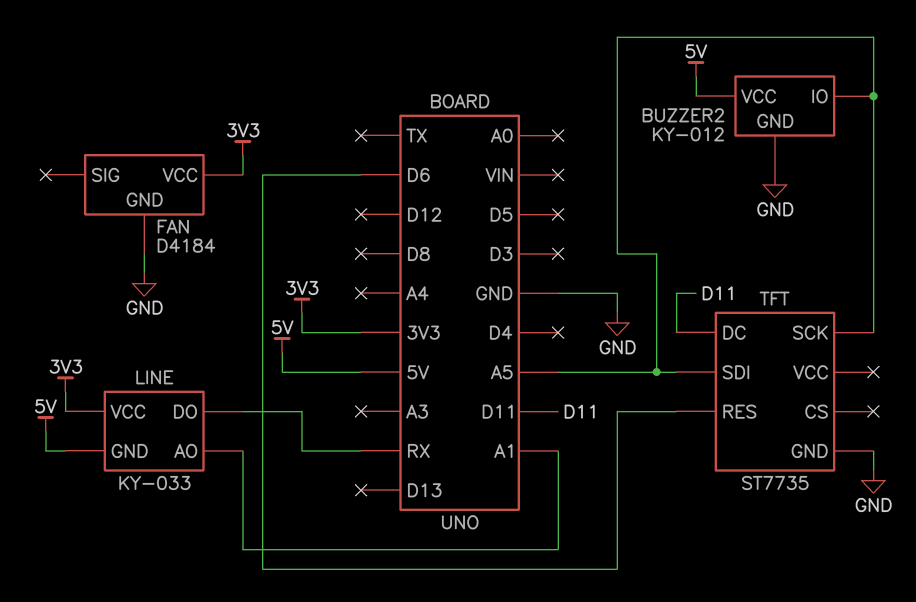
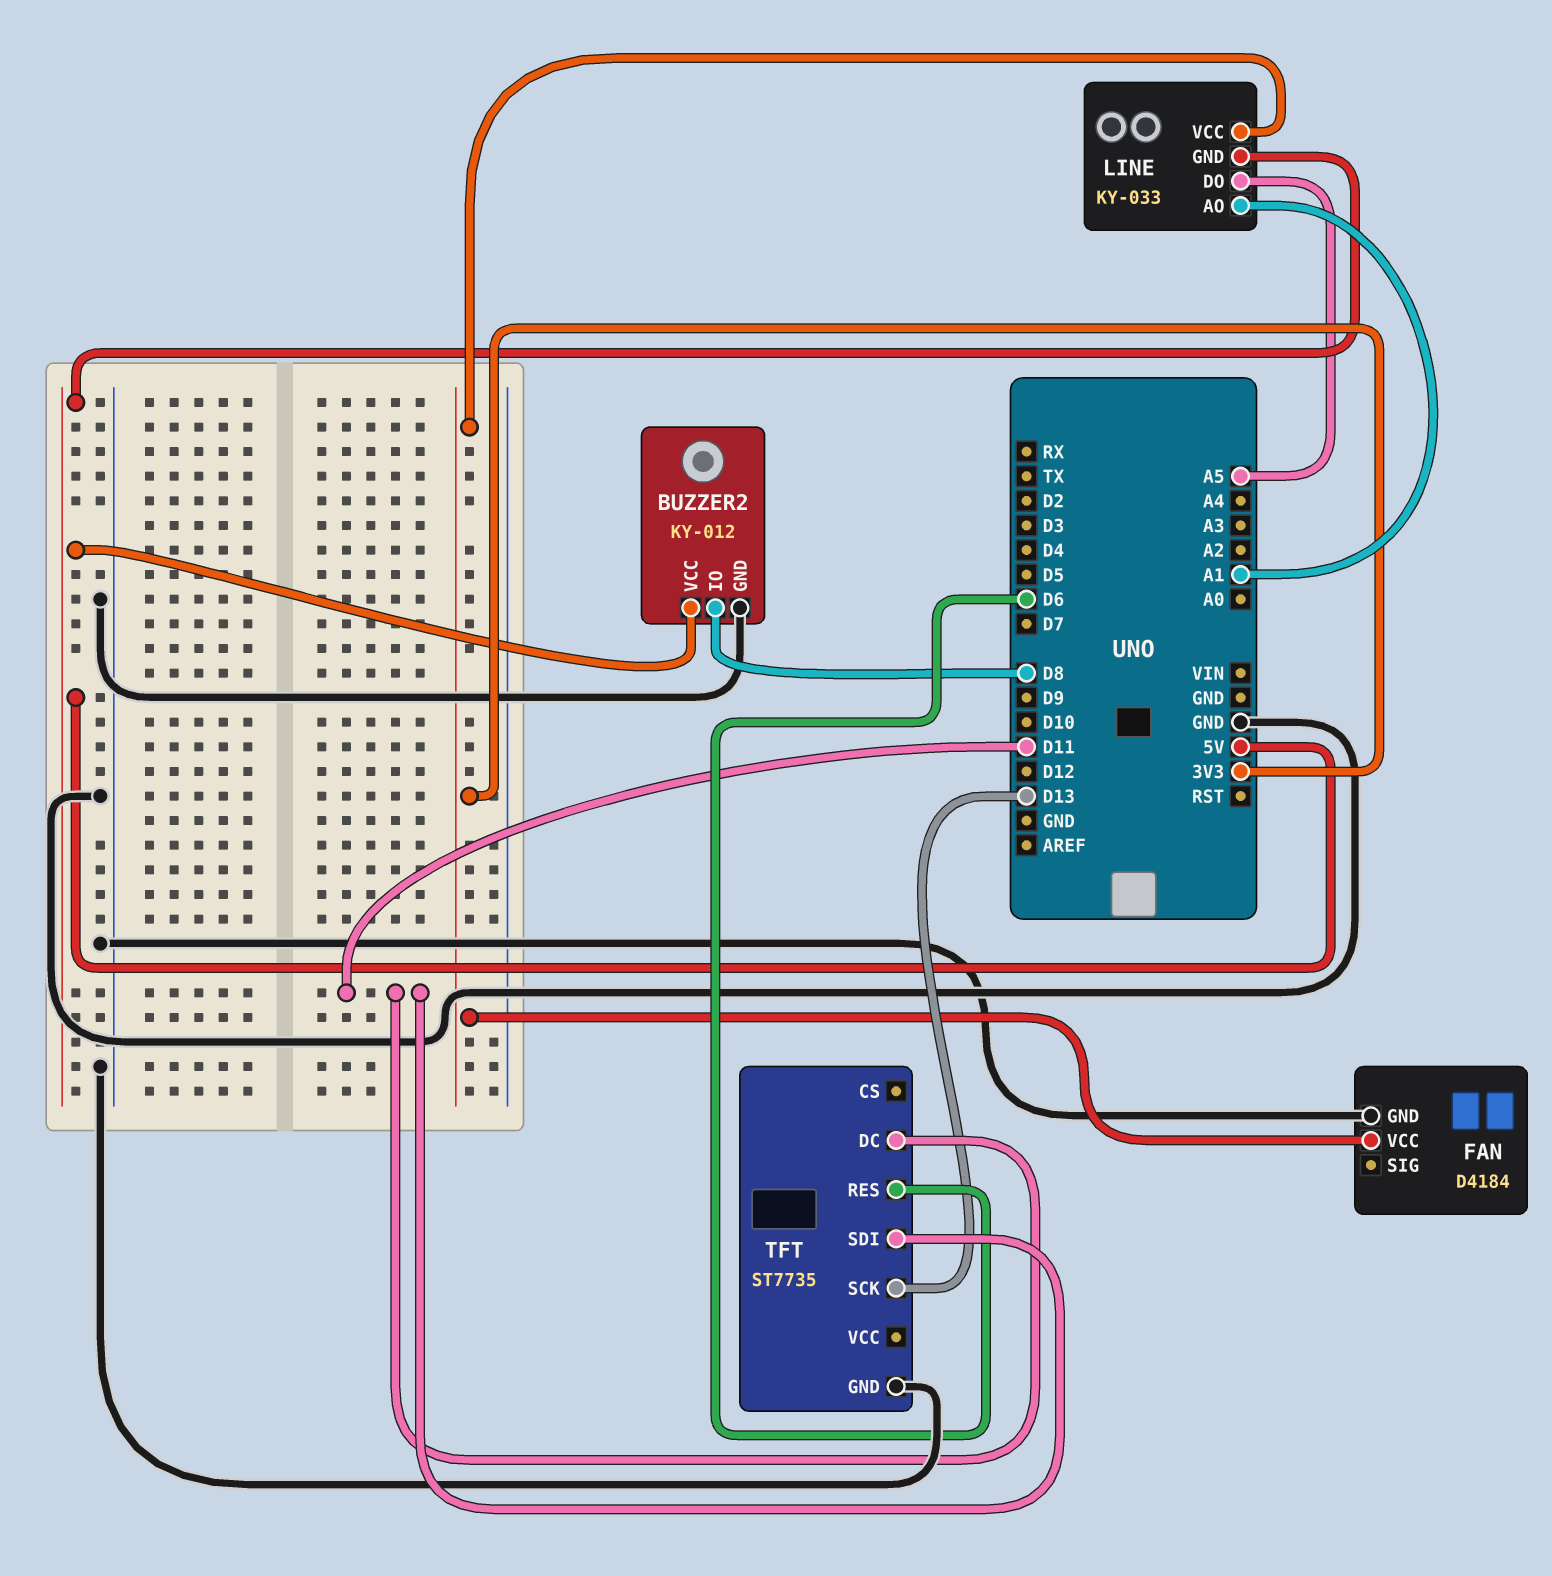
BUZZER2 pin IO: A5 -> D8
LINE pin DO: RX -> A5
TFT pin SCK: A5 -> D13
TFT pin SDI: A5 -> D11

